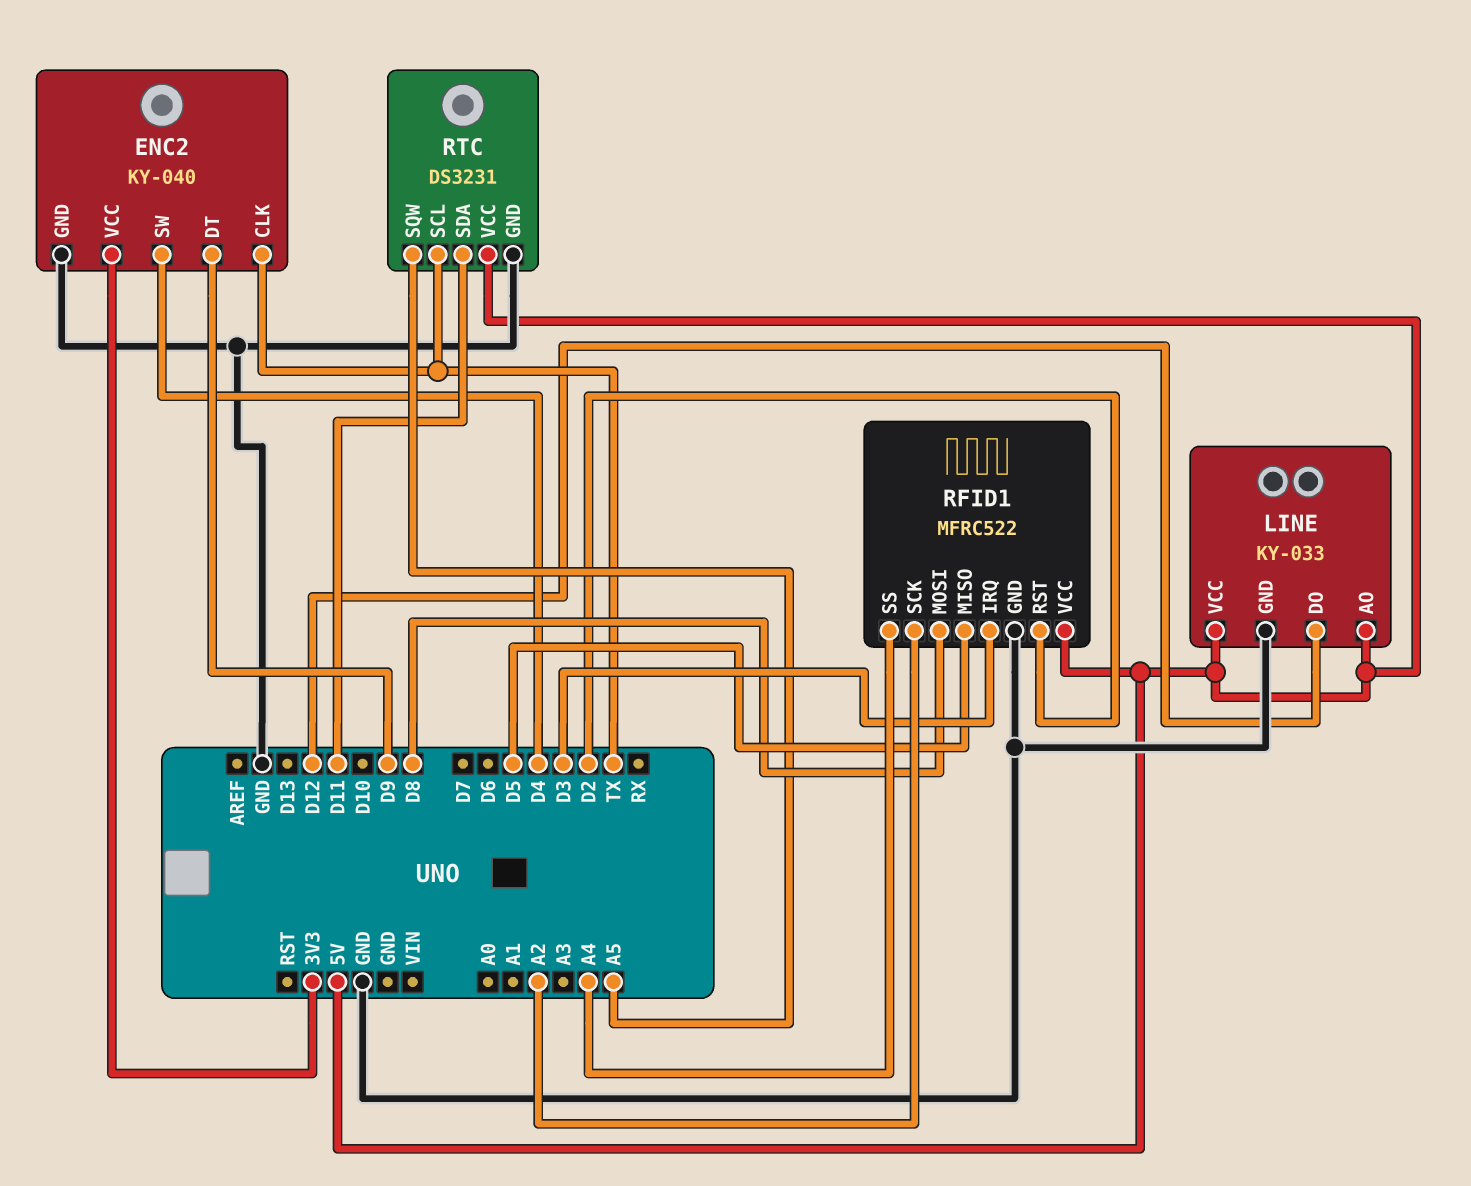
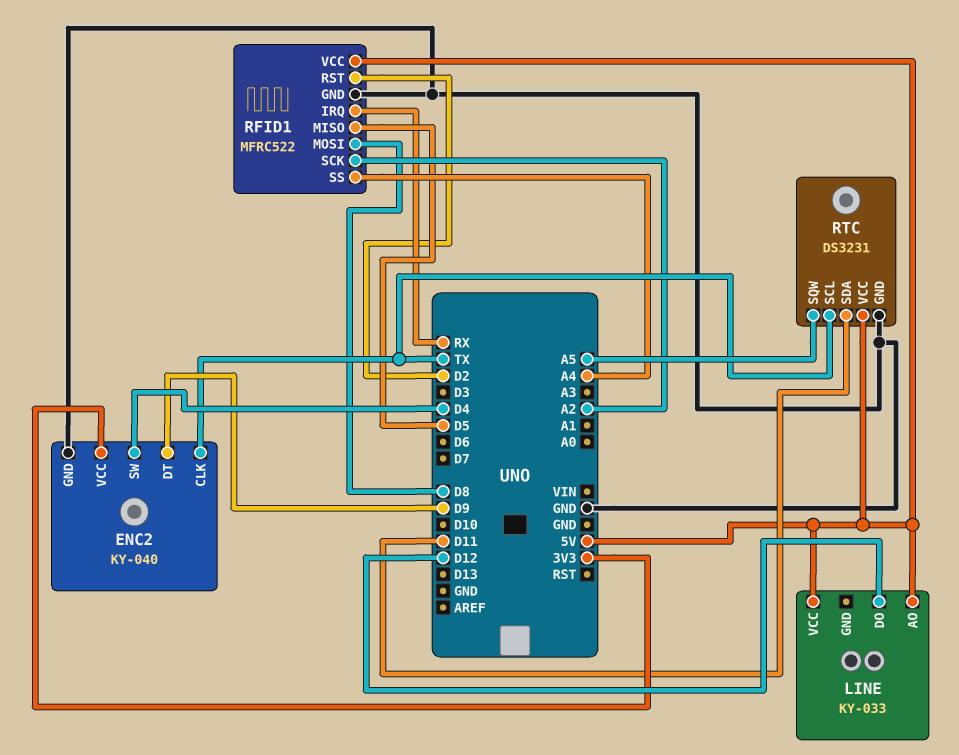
LINE pin GND: GND -> none
RFID1 pin IRQ: D3 -> RX

